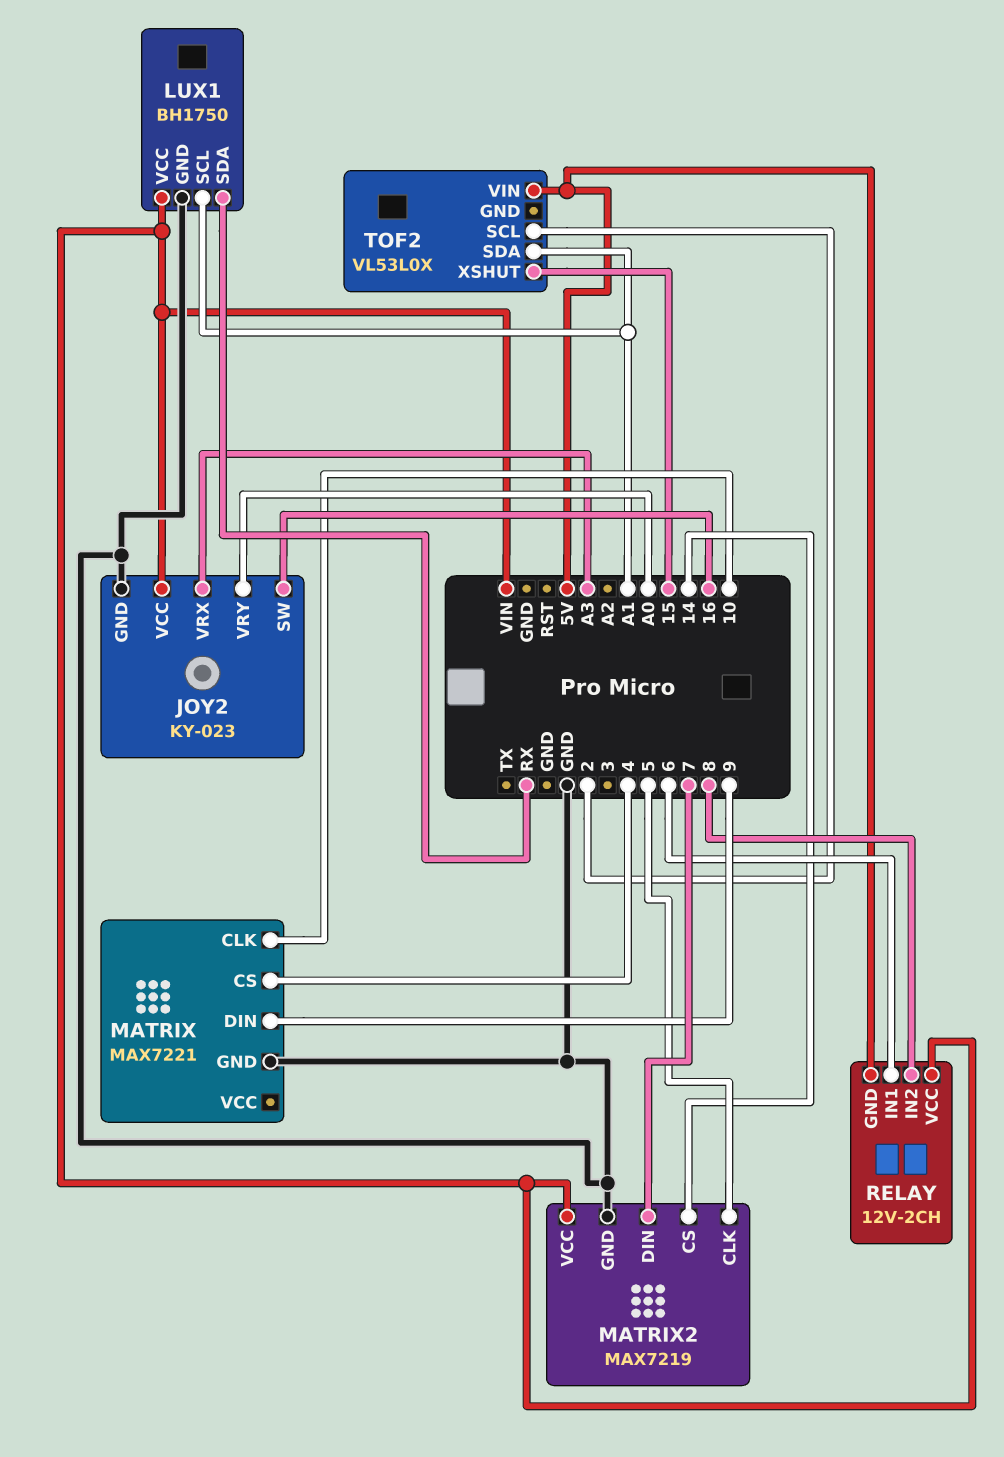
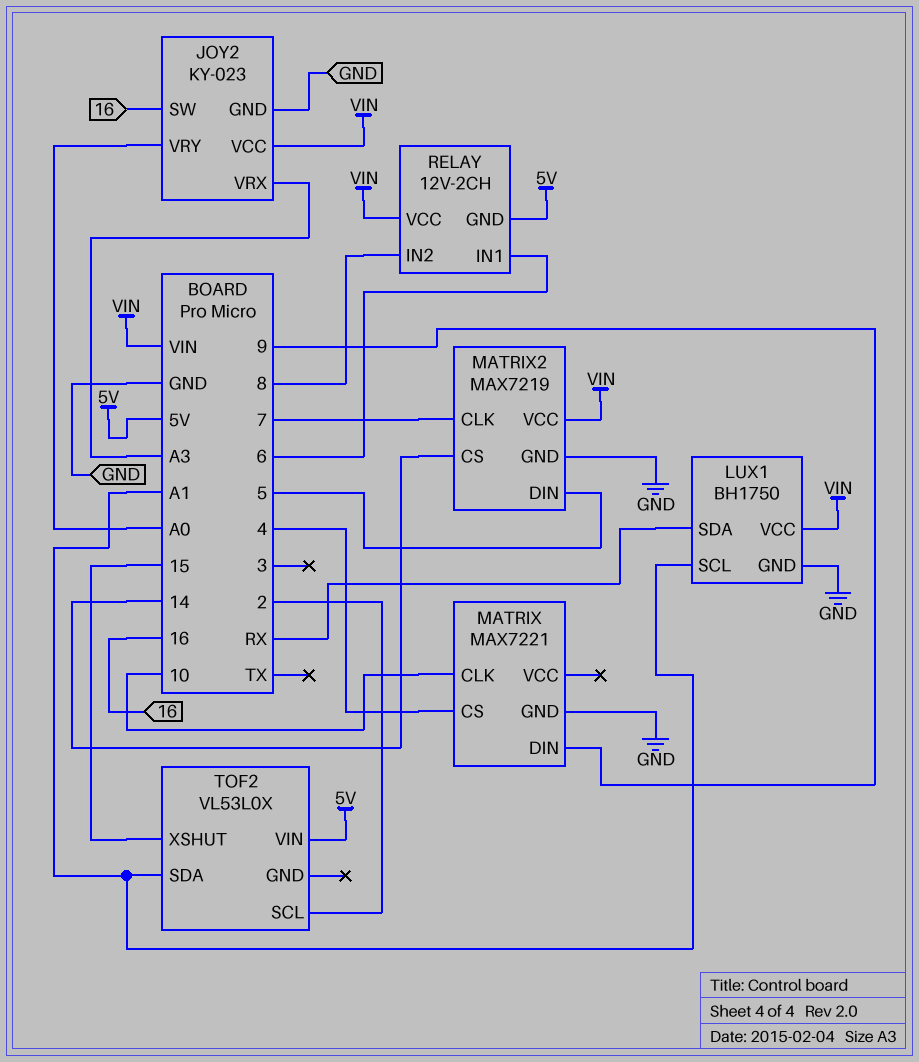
MATRIX2 pin CLK: 5 -> 7
MATRIX2 pin DIN: 7 -> 5

